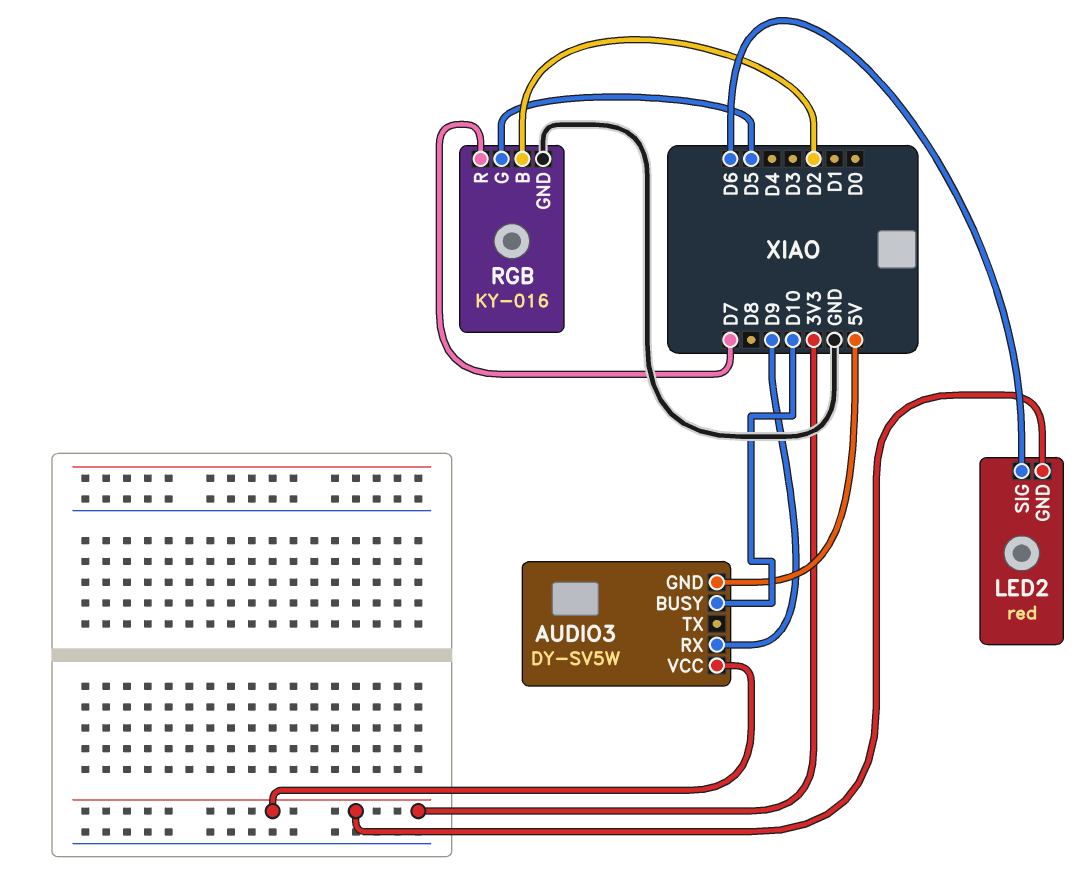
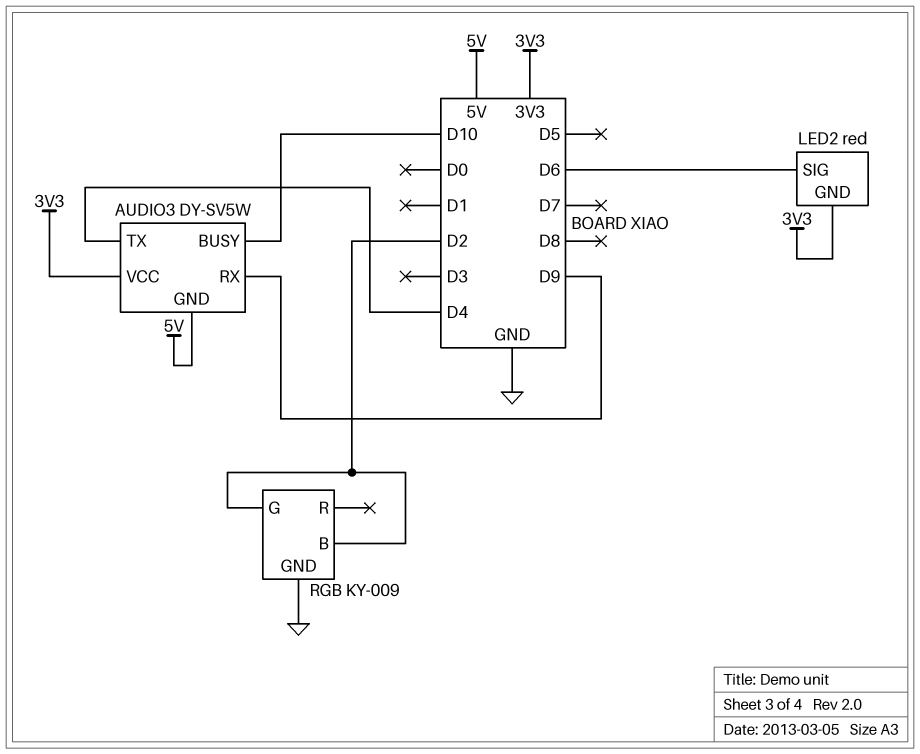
AUDIO3 pin TX: none -> D4
RGB: KY-016 -> KY-009
RGB pin G: D5 -> D2
RGB pin R: D7 -> none

